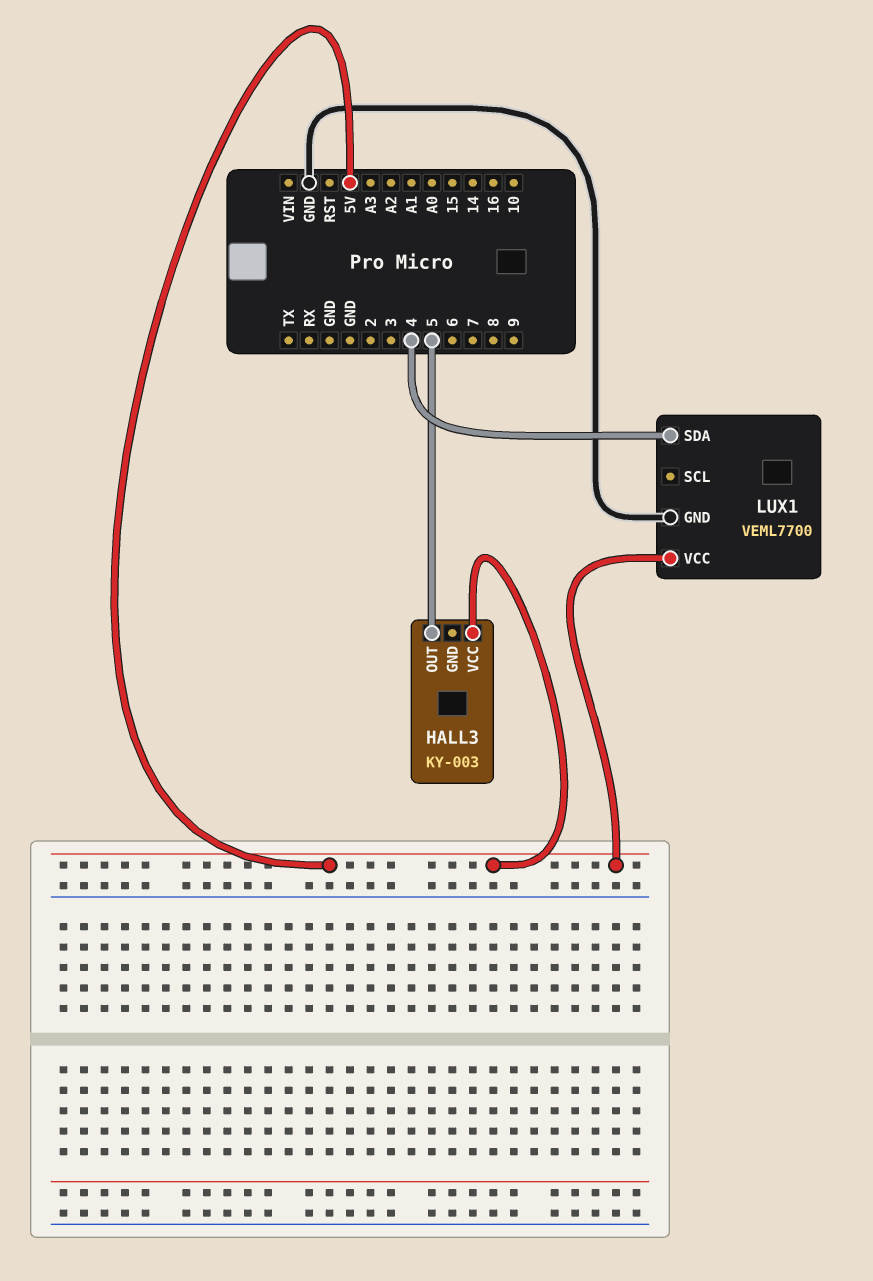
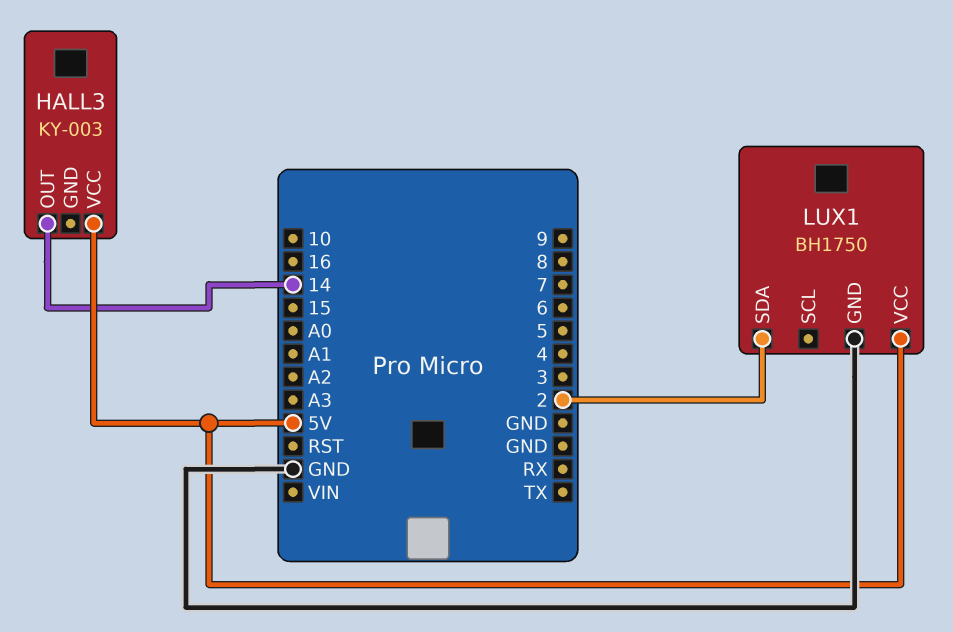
HALL3 pin OUT: 5 -> 14
LUX1: VEML7700 -> BH1750
LUX1 pin SDA: 4 -> 2

